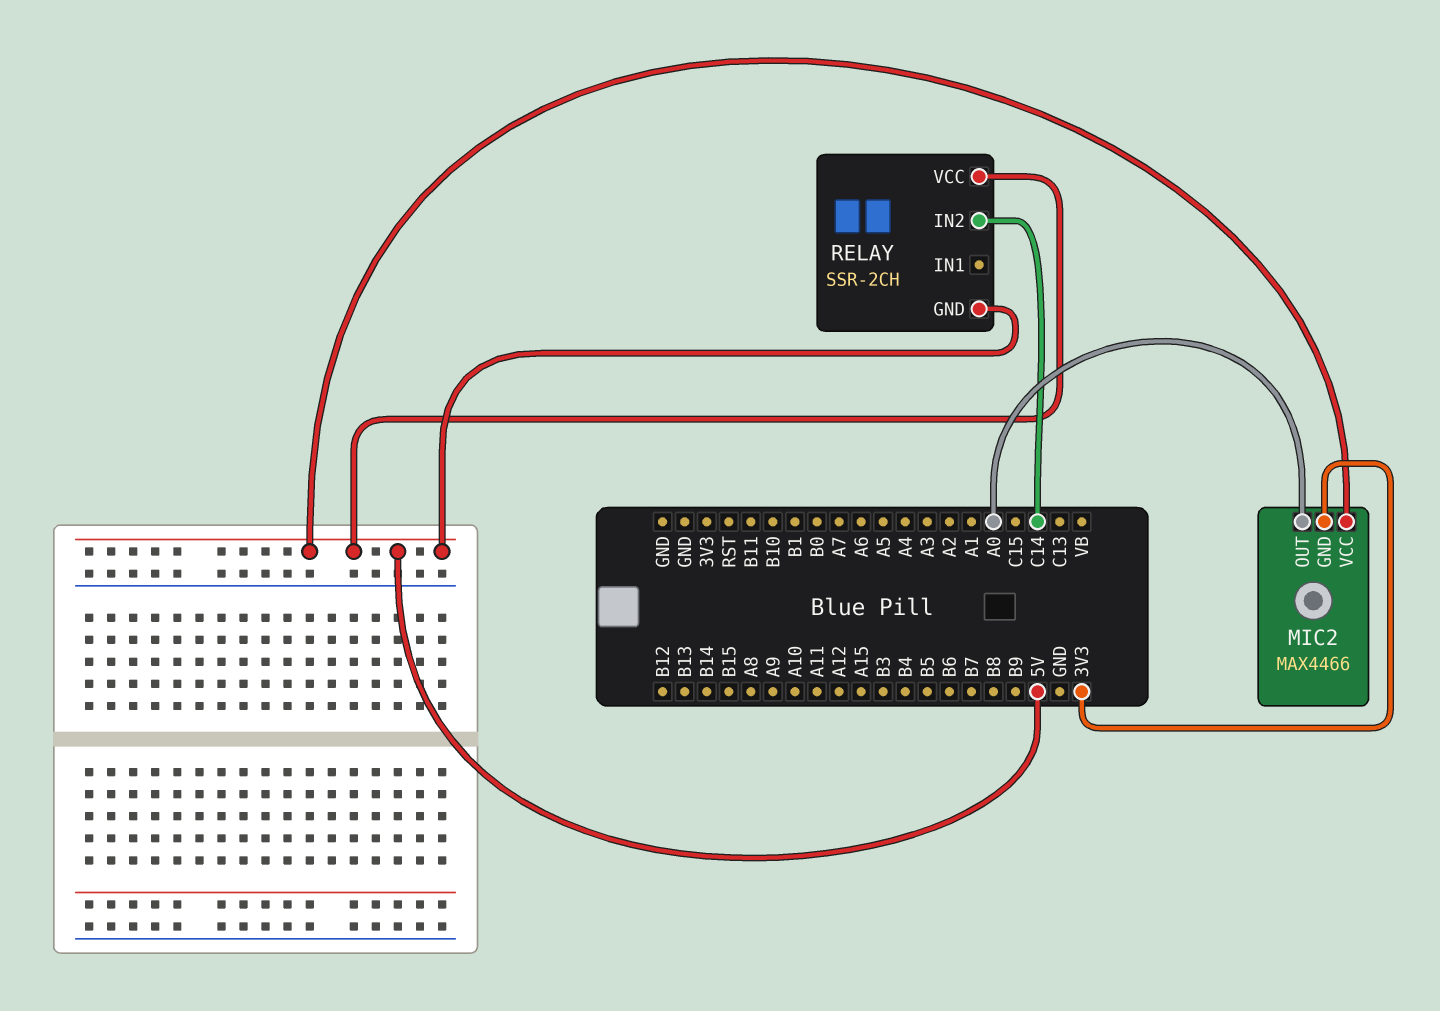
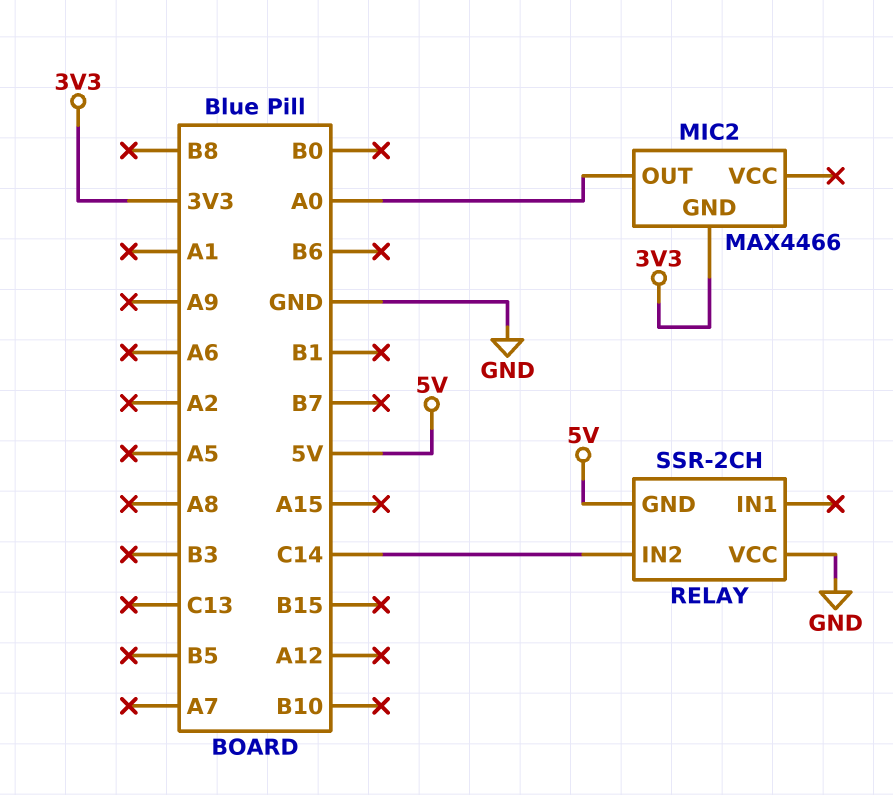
MIC2 pin VCC: 5V -> none
RELAY pin VCC: 5V -> GND

